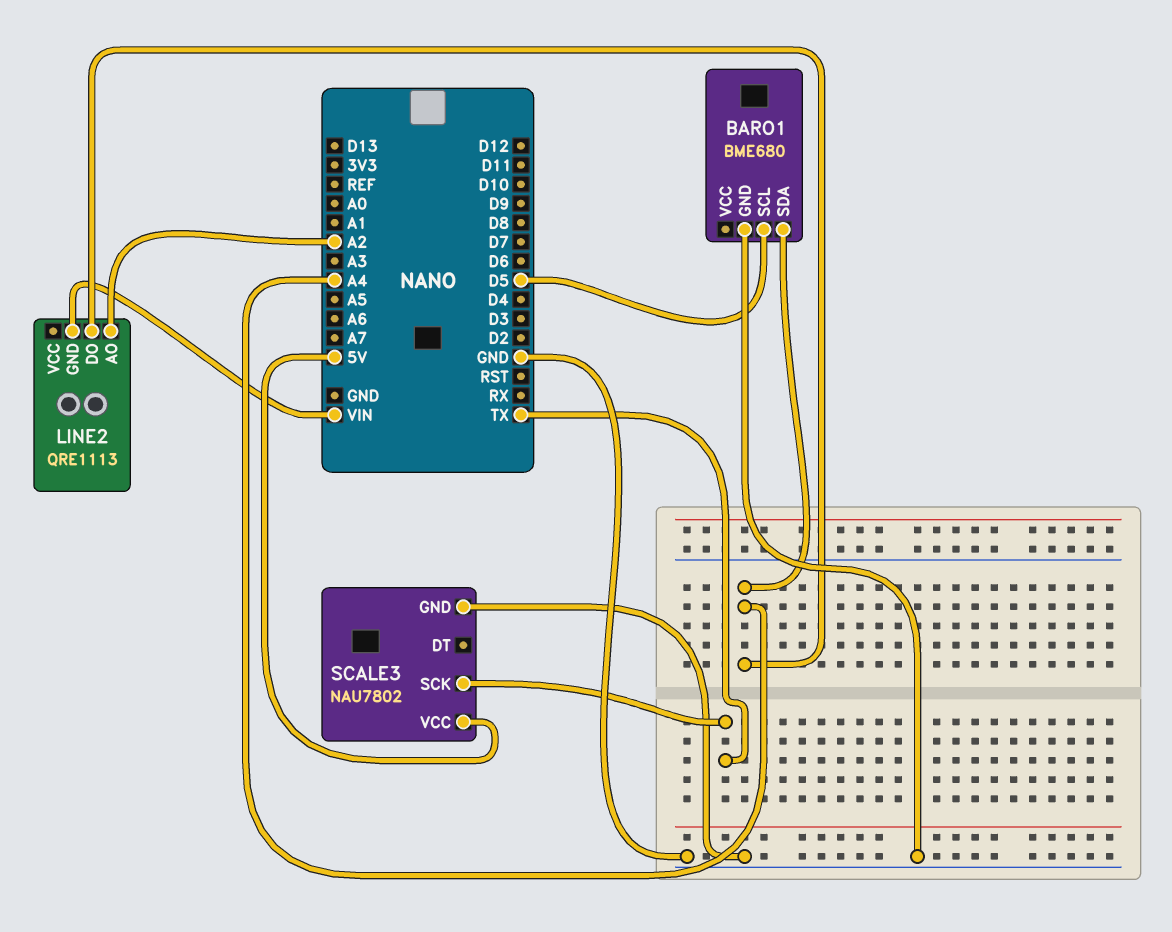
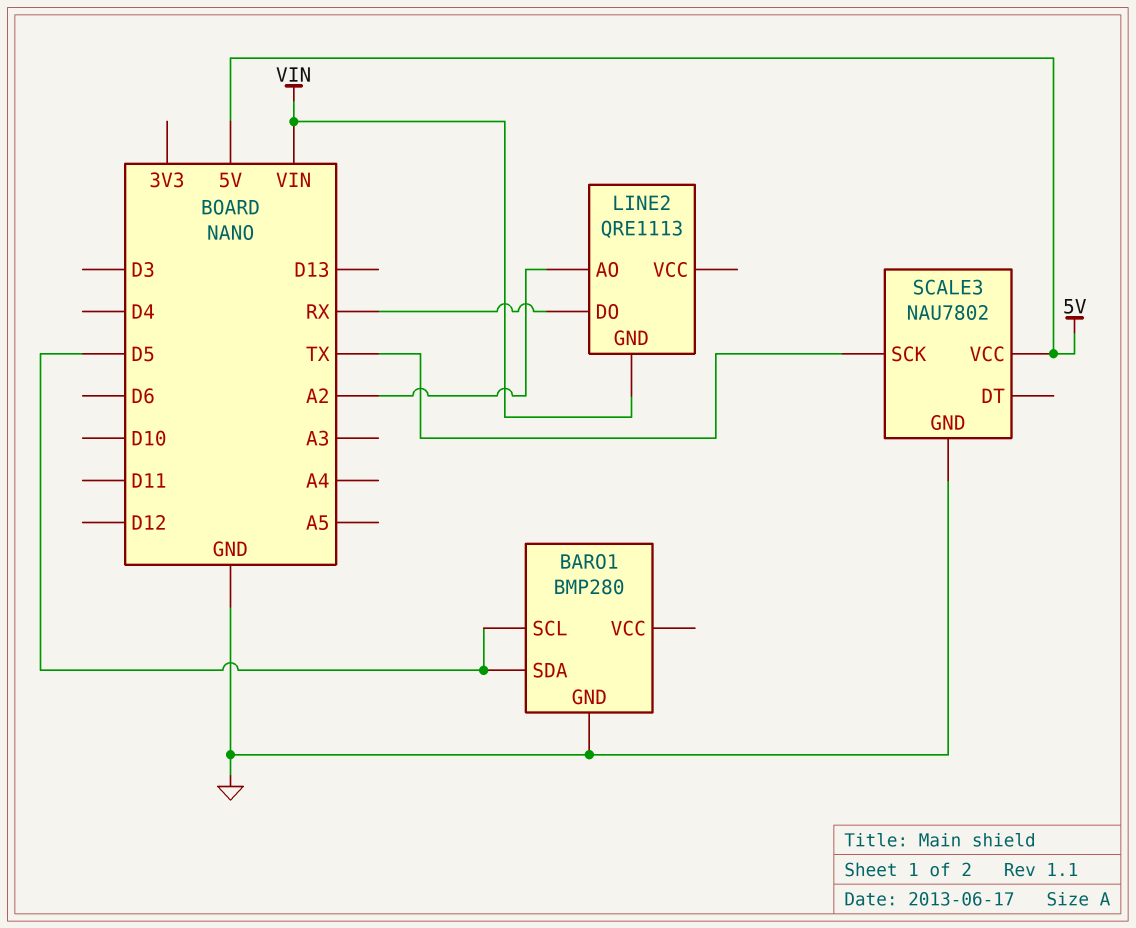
BARO1: BME680 -> BMP280
BARO1 pin SDA: A4 -> D5
LINE2 pin DO: A4 -> RX

